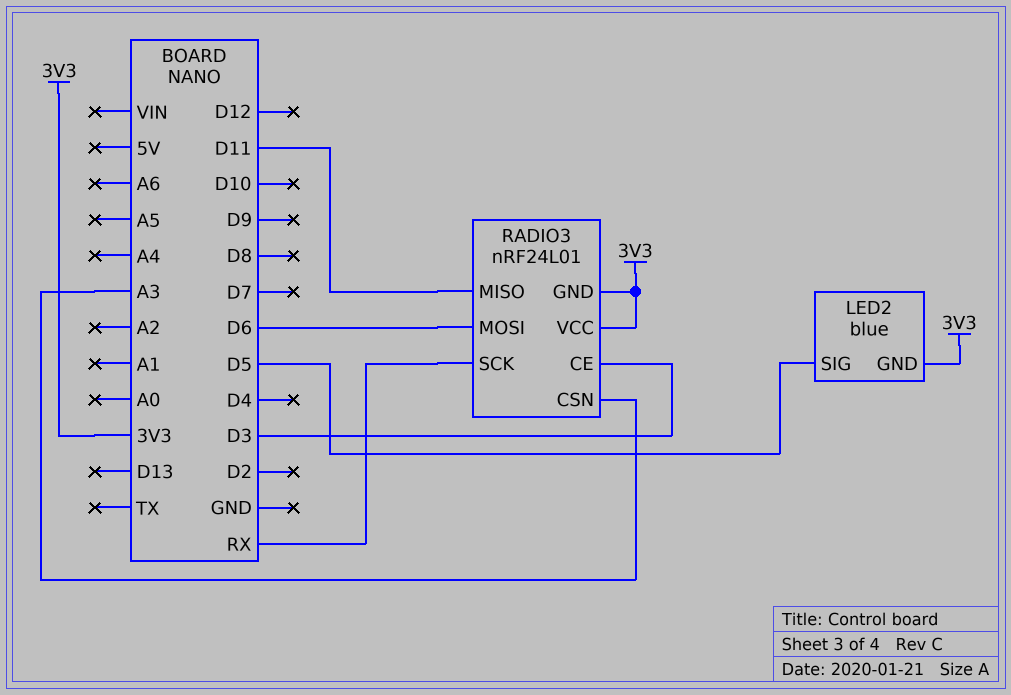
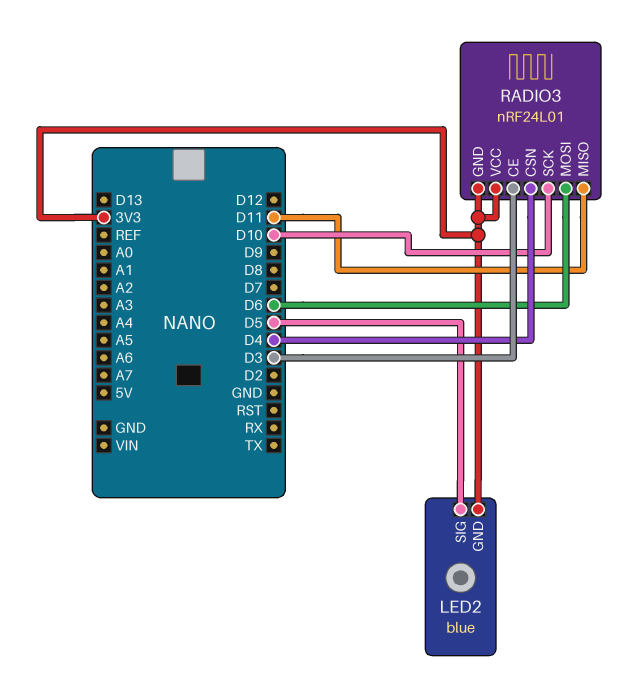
RADIO3 pin CSN: A3 -> D4
RADIO3 pin SCK: RX -> D10

